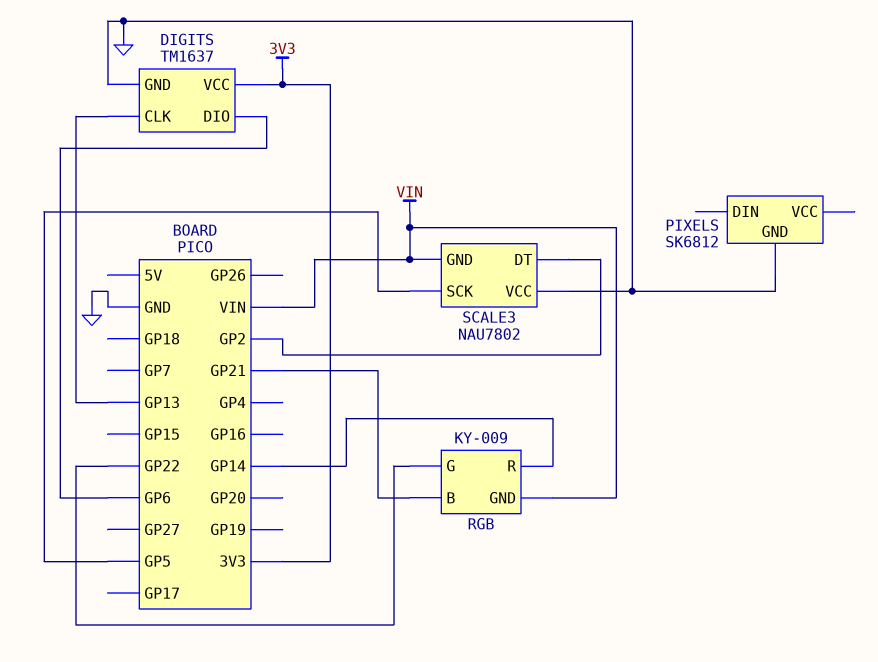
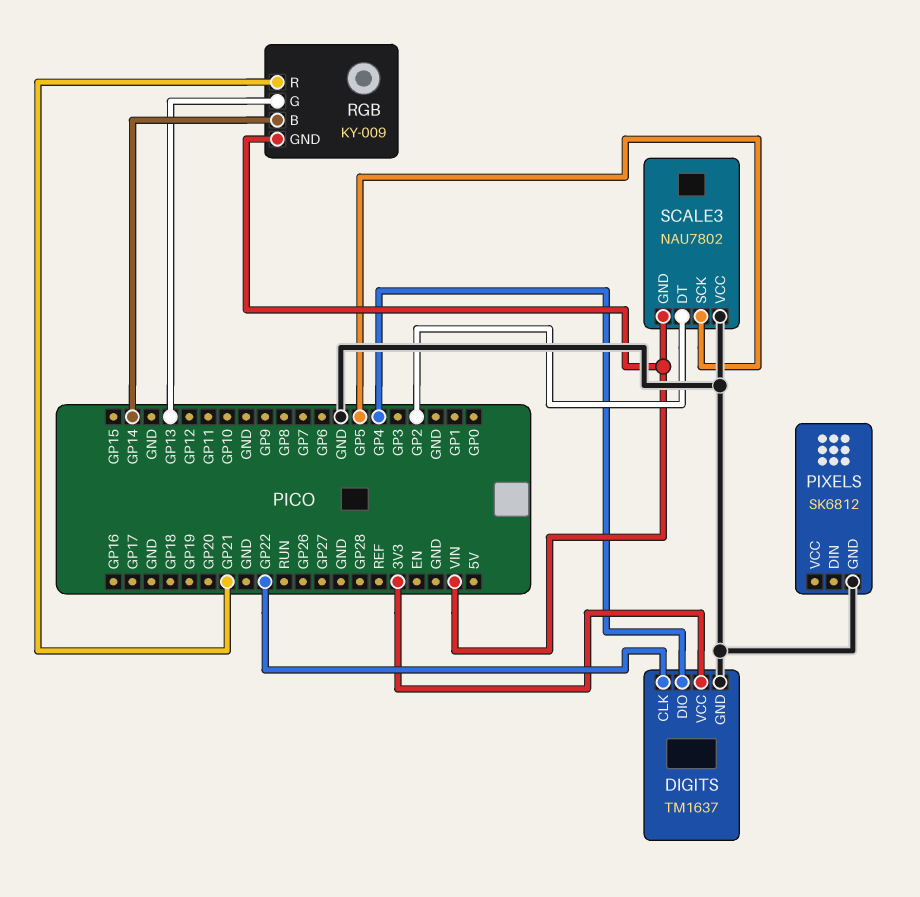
DIGITS pin CLK: GP13 -> GP22
DIGITS pin DIO: GP6 -> GP4
RGB pin B: GP21 -> GP14
RGB pin G: GP22 -> GP13
RGB pin R: GP14 -> GP21

